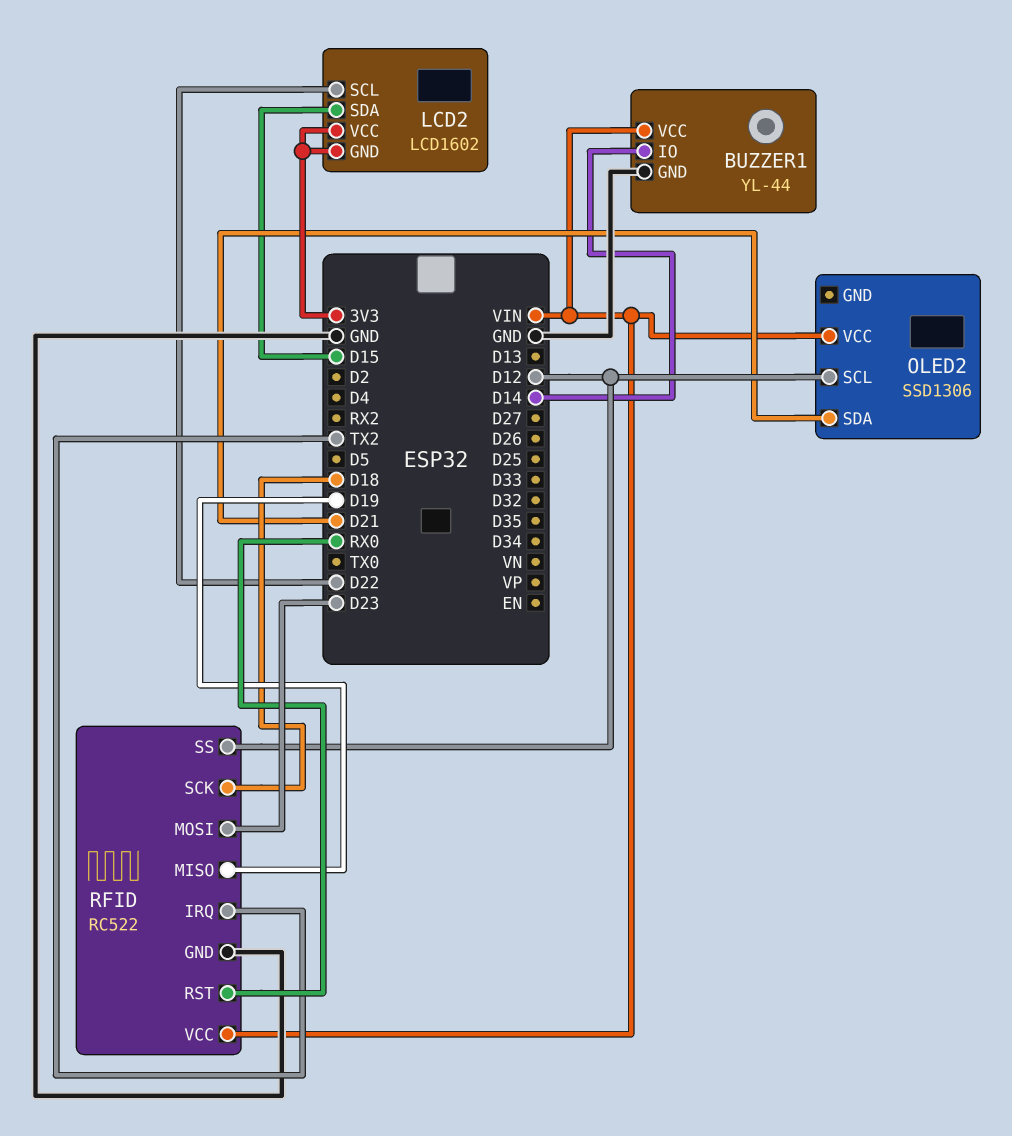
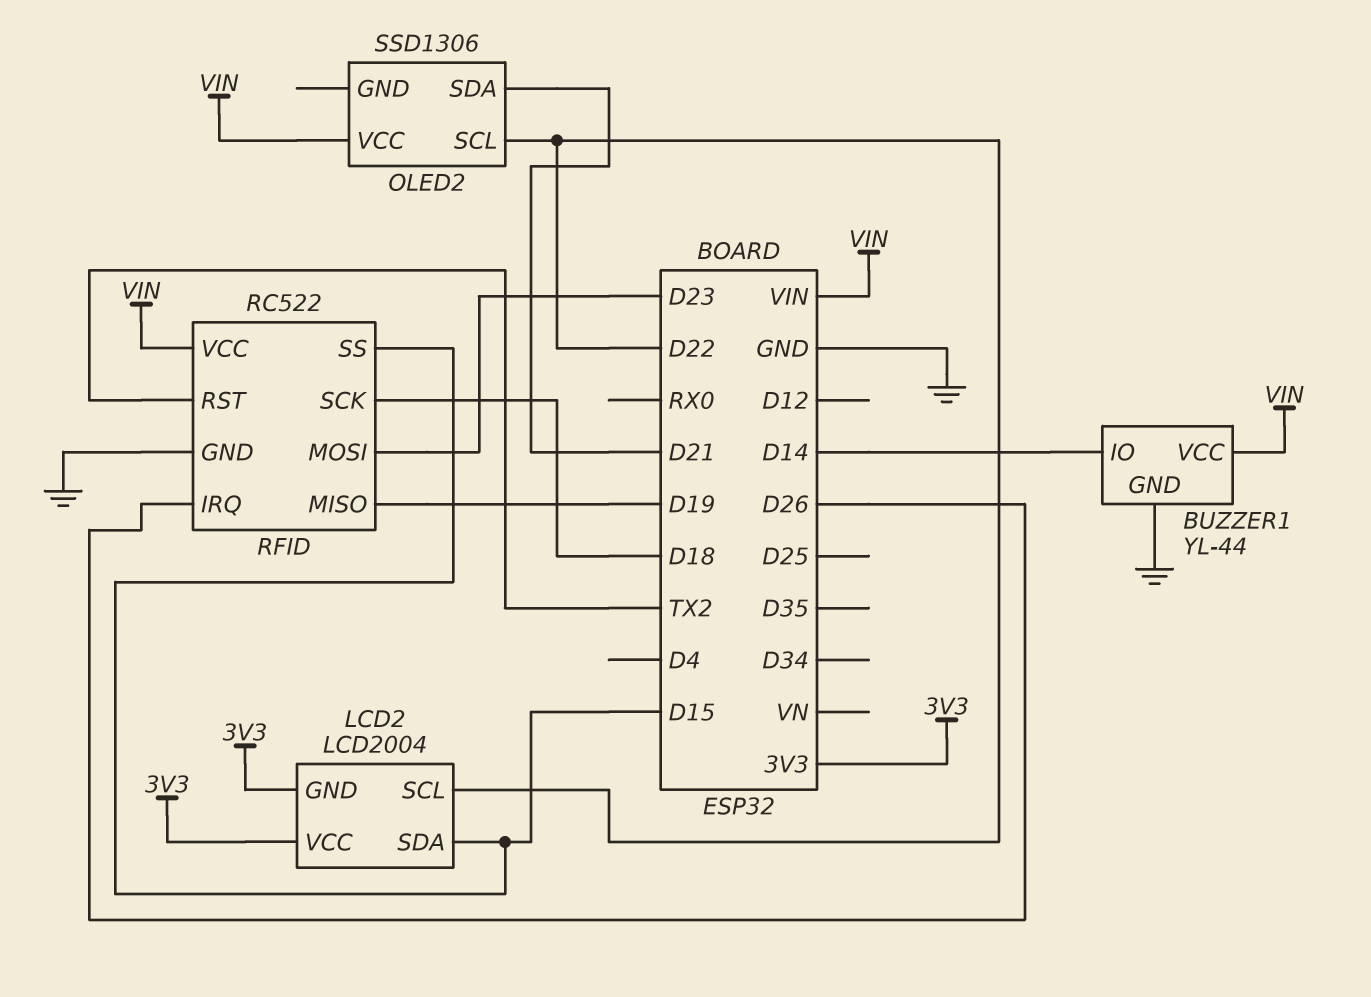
LCD2: LCD1602 -> LCD2004
OLED2 pin SCL: D12 -> D22
RFID pin IRQ: TX2 -> D26
RFID pin RST: RX0 -> TX2
RFID pin SS: D12 -> D15

